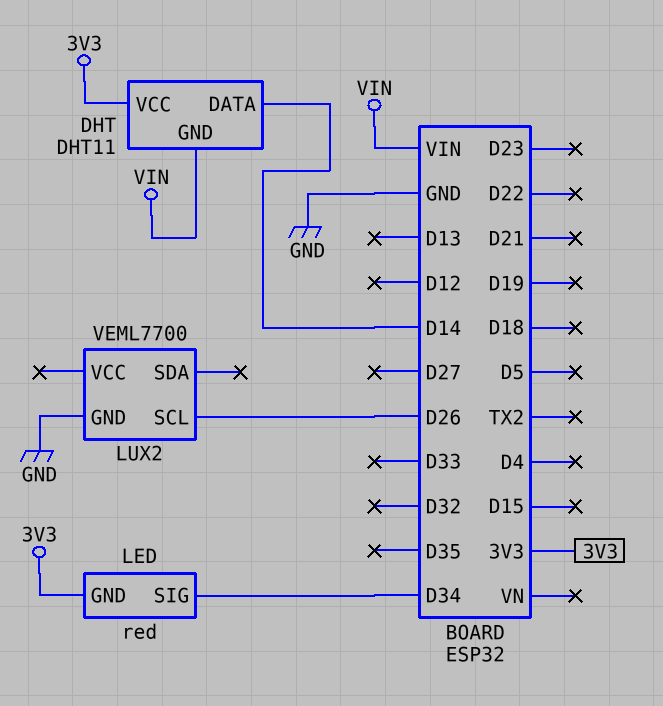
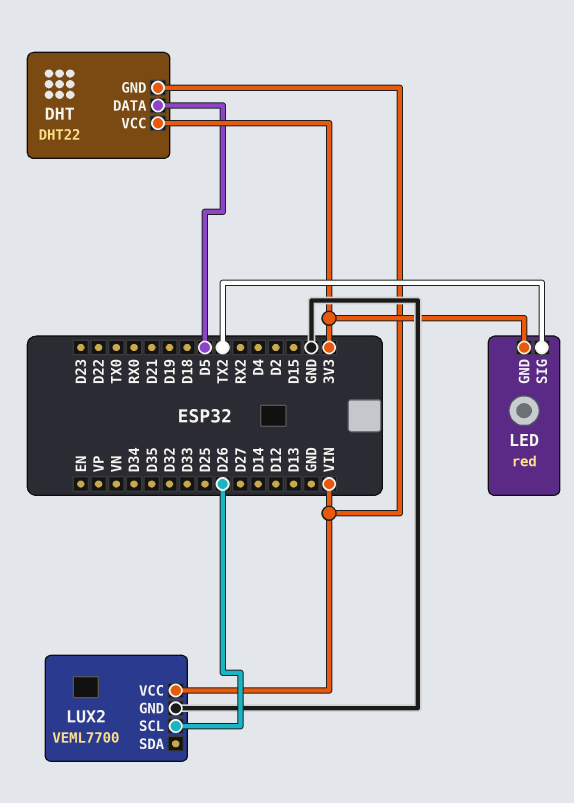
DHT: DHT11 -> DHT22
DHT pin DATA: D14 -> D5
LED pin SIG: D34 -> TX2
LUX2 pin VCC: none -> VIN

